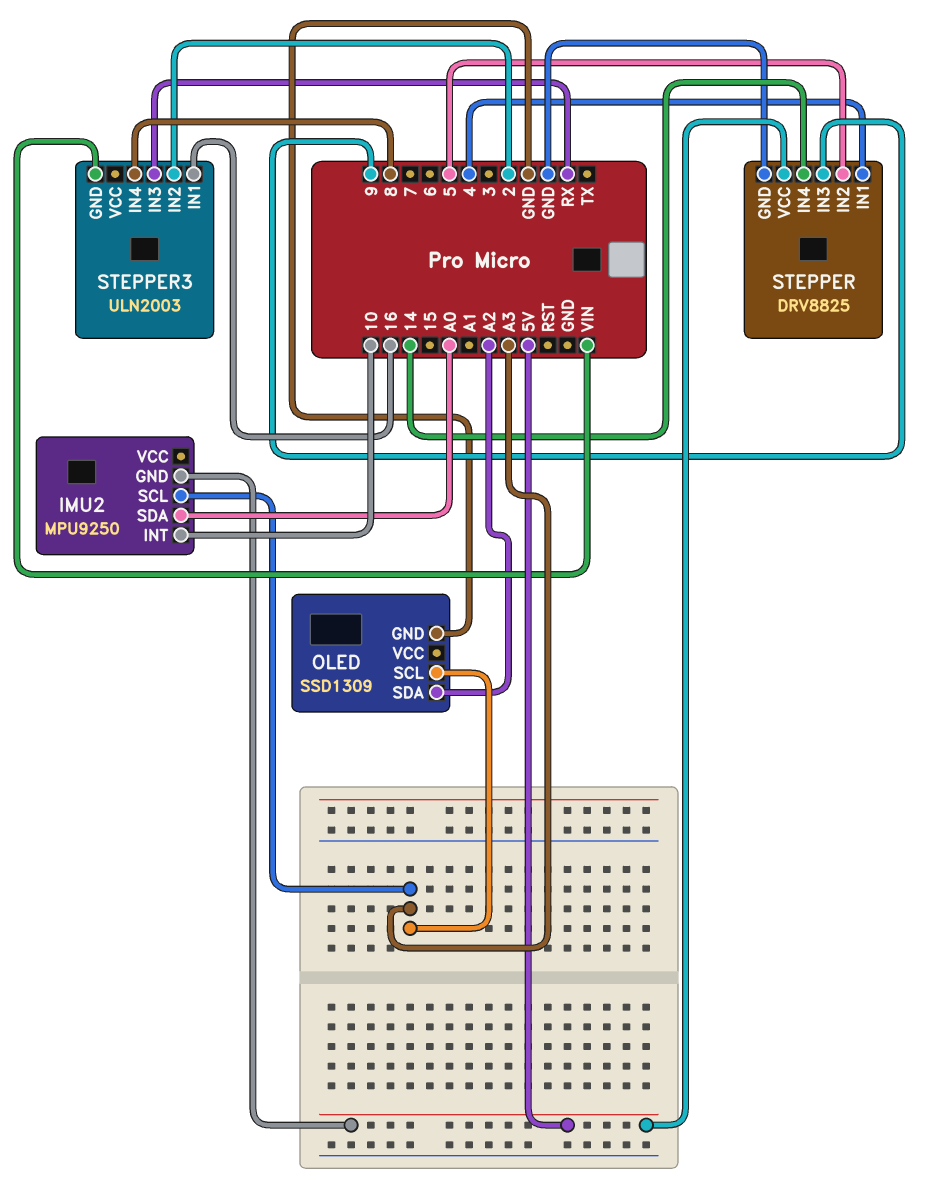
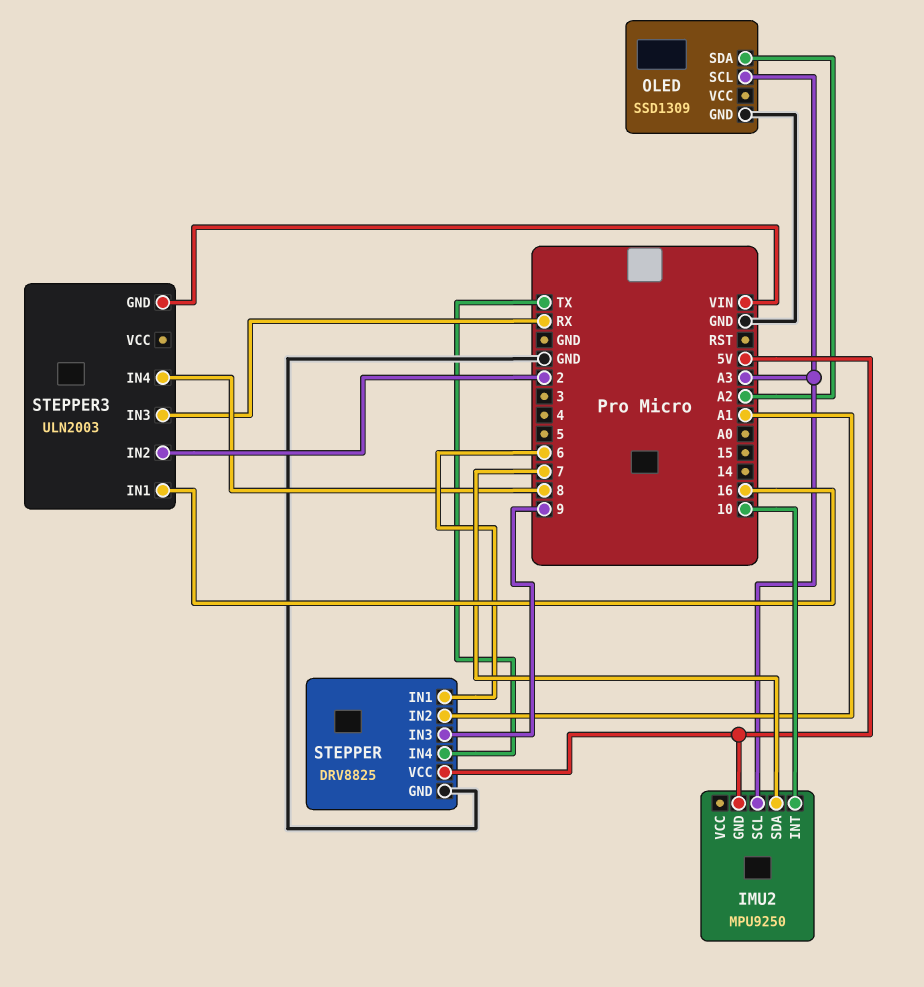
IMU2 pin SDA: A0 -> 7
STEPPER pin IN1: 4 -> 6
STEPPER pin IN2: 5 -> A1
STEPPER pin IN4: 14 -> TX

